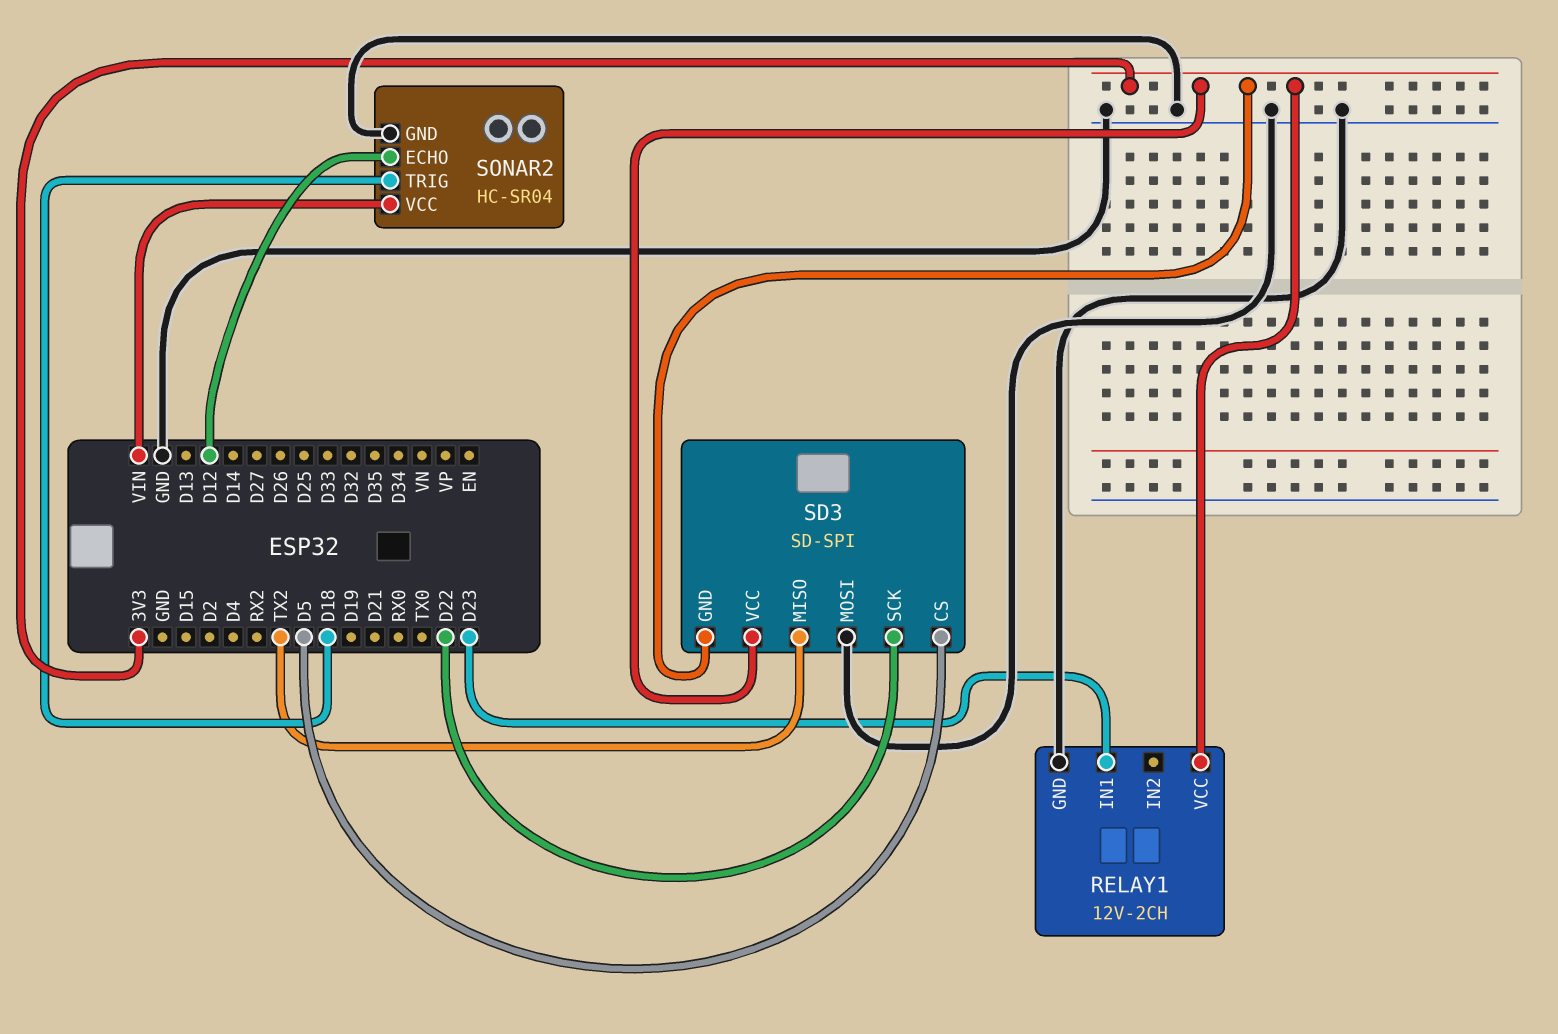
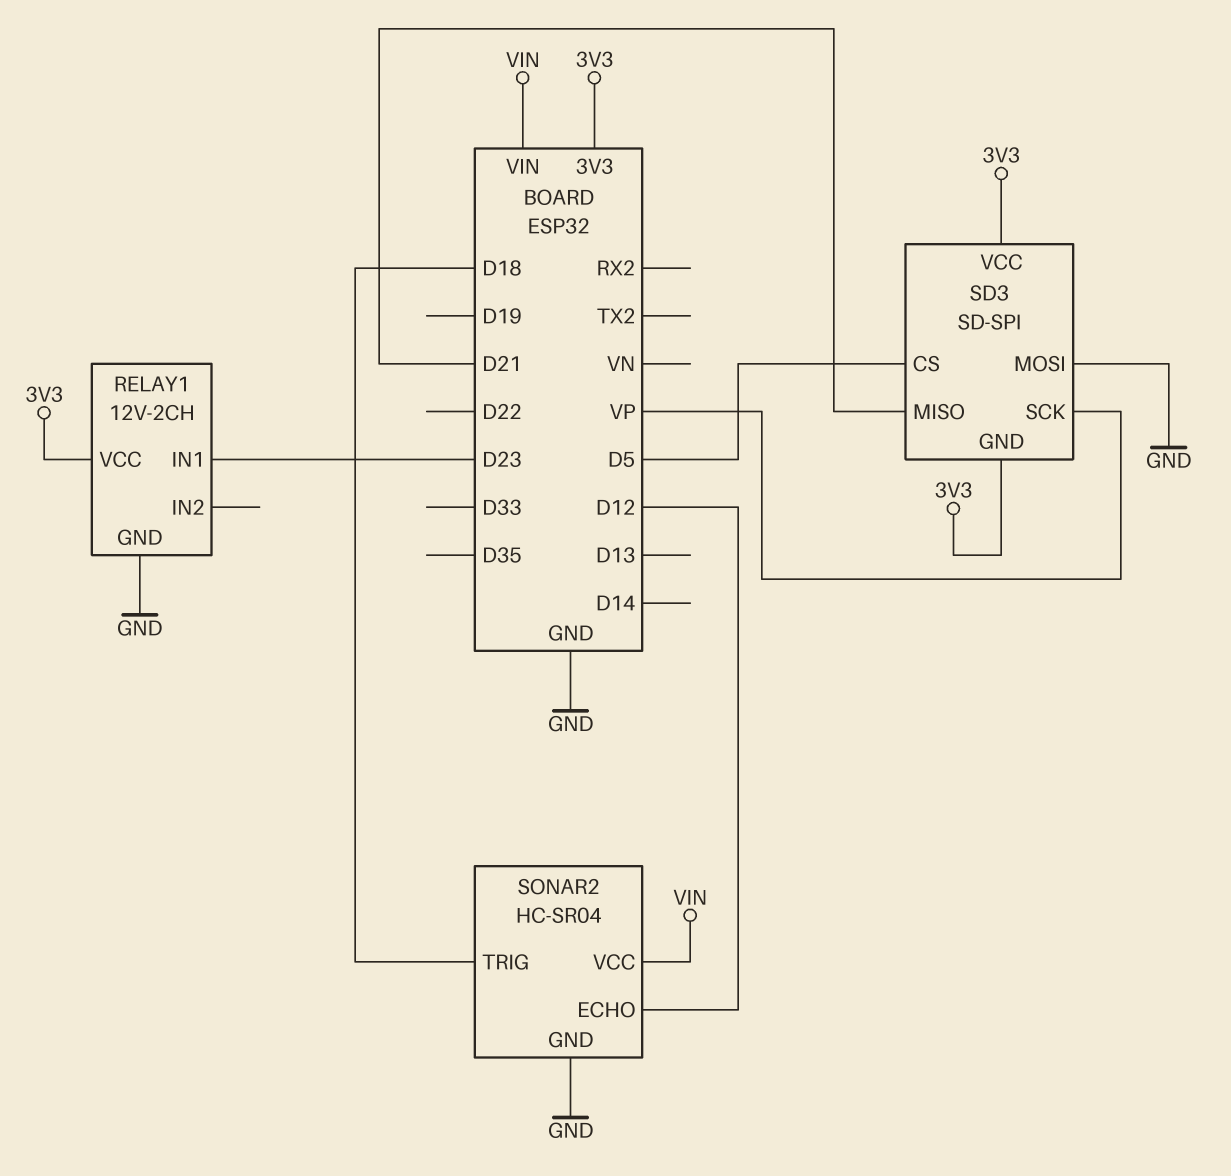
SD3 pin MISO: TX2 -> D21
SD3 pin SCK: D22 -> VP

